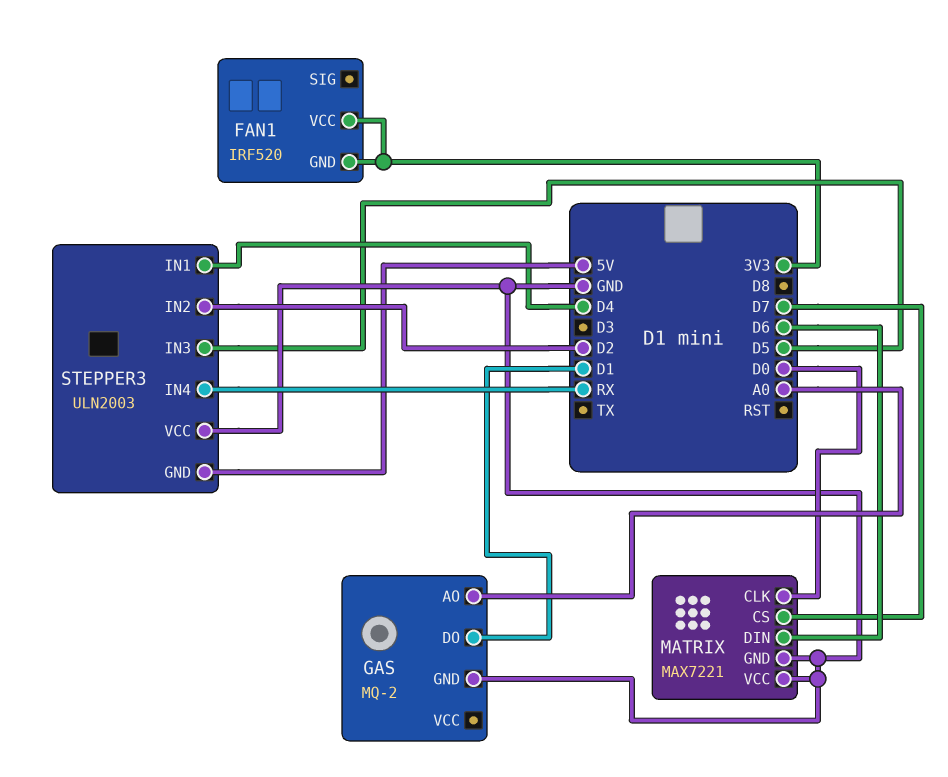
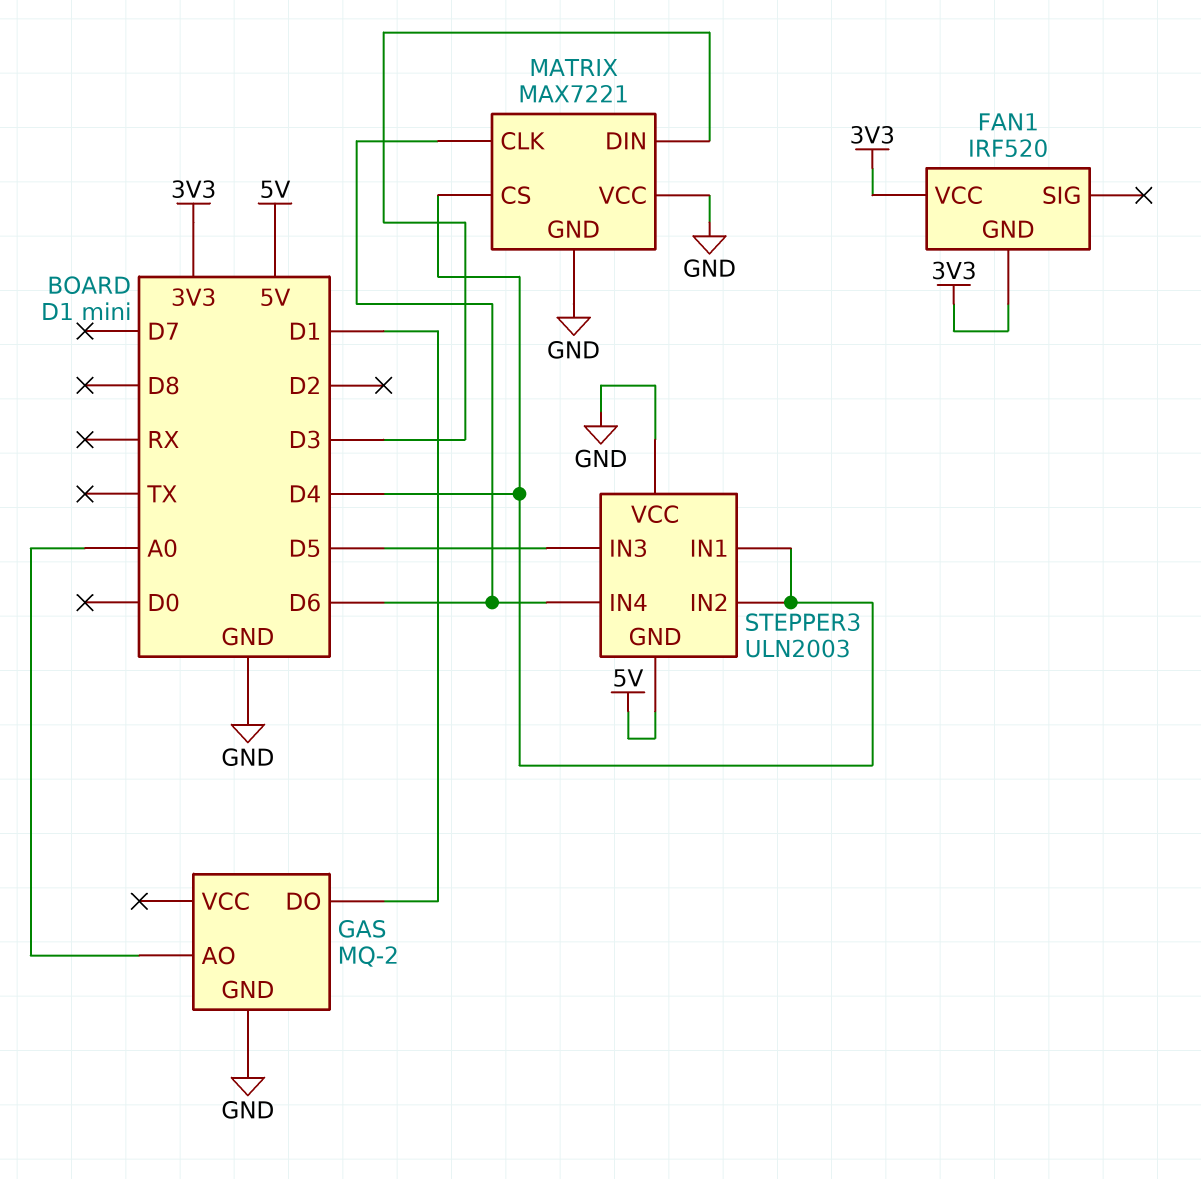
MATRIX pin CLK: D0 -> D6
MATRIX pin CS: D7 -> D4
MATRIX pin DIN: D6 -> D3
STEPPER3 pin IN2: D2 -> D4
STEPPER3 pin IN4: RX -> D6

